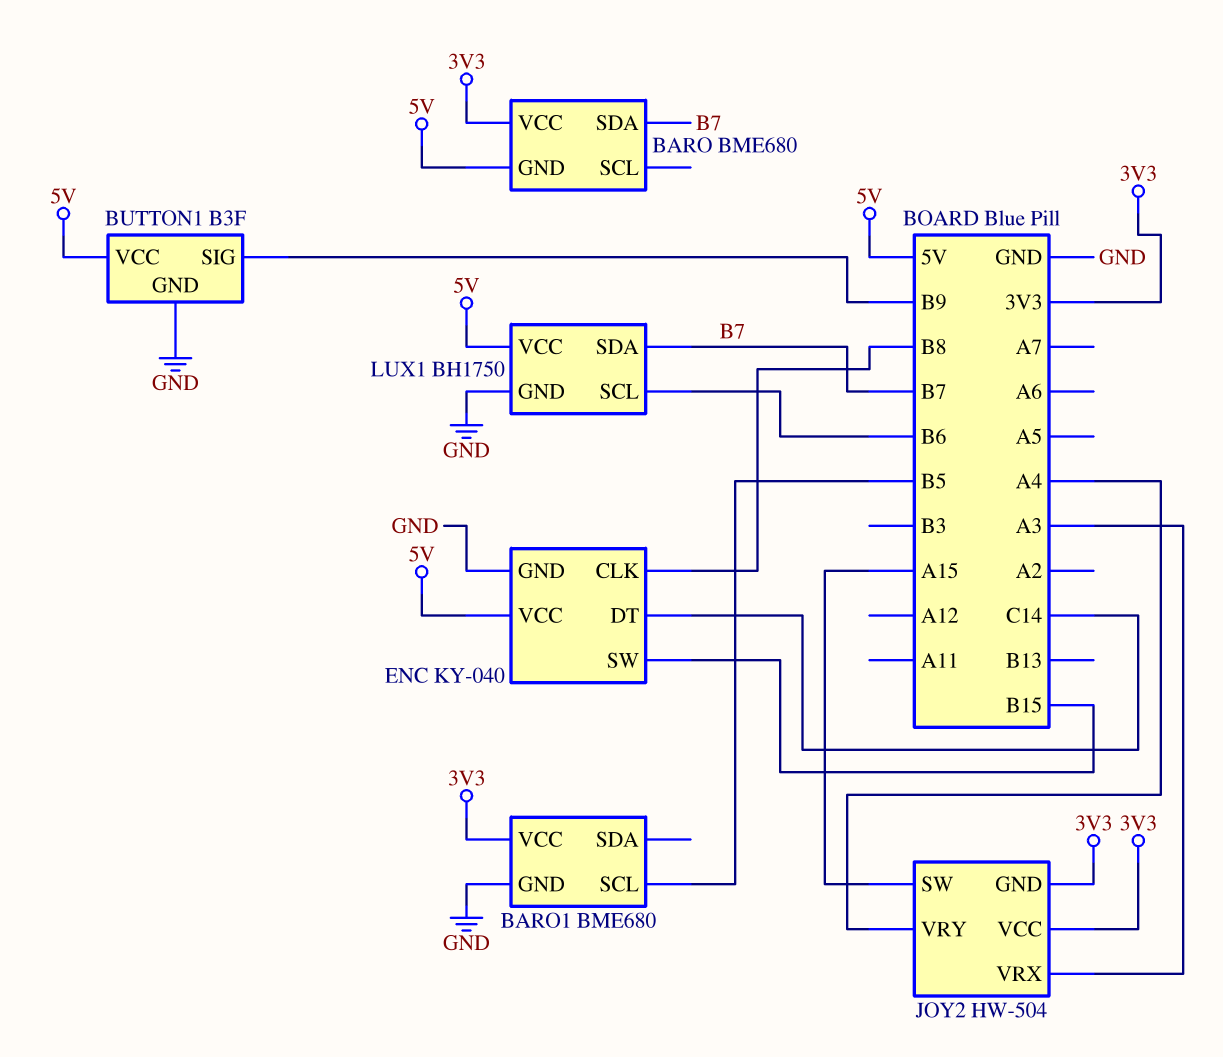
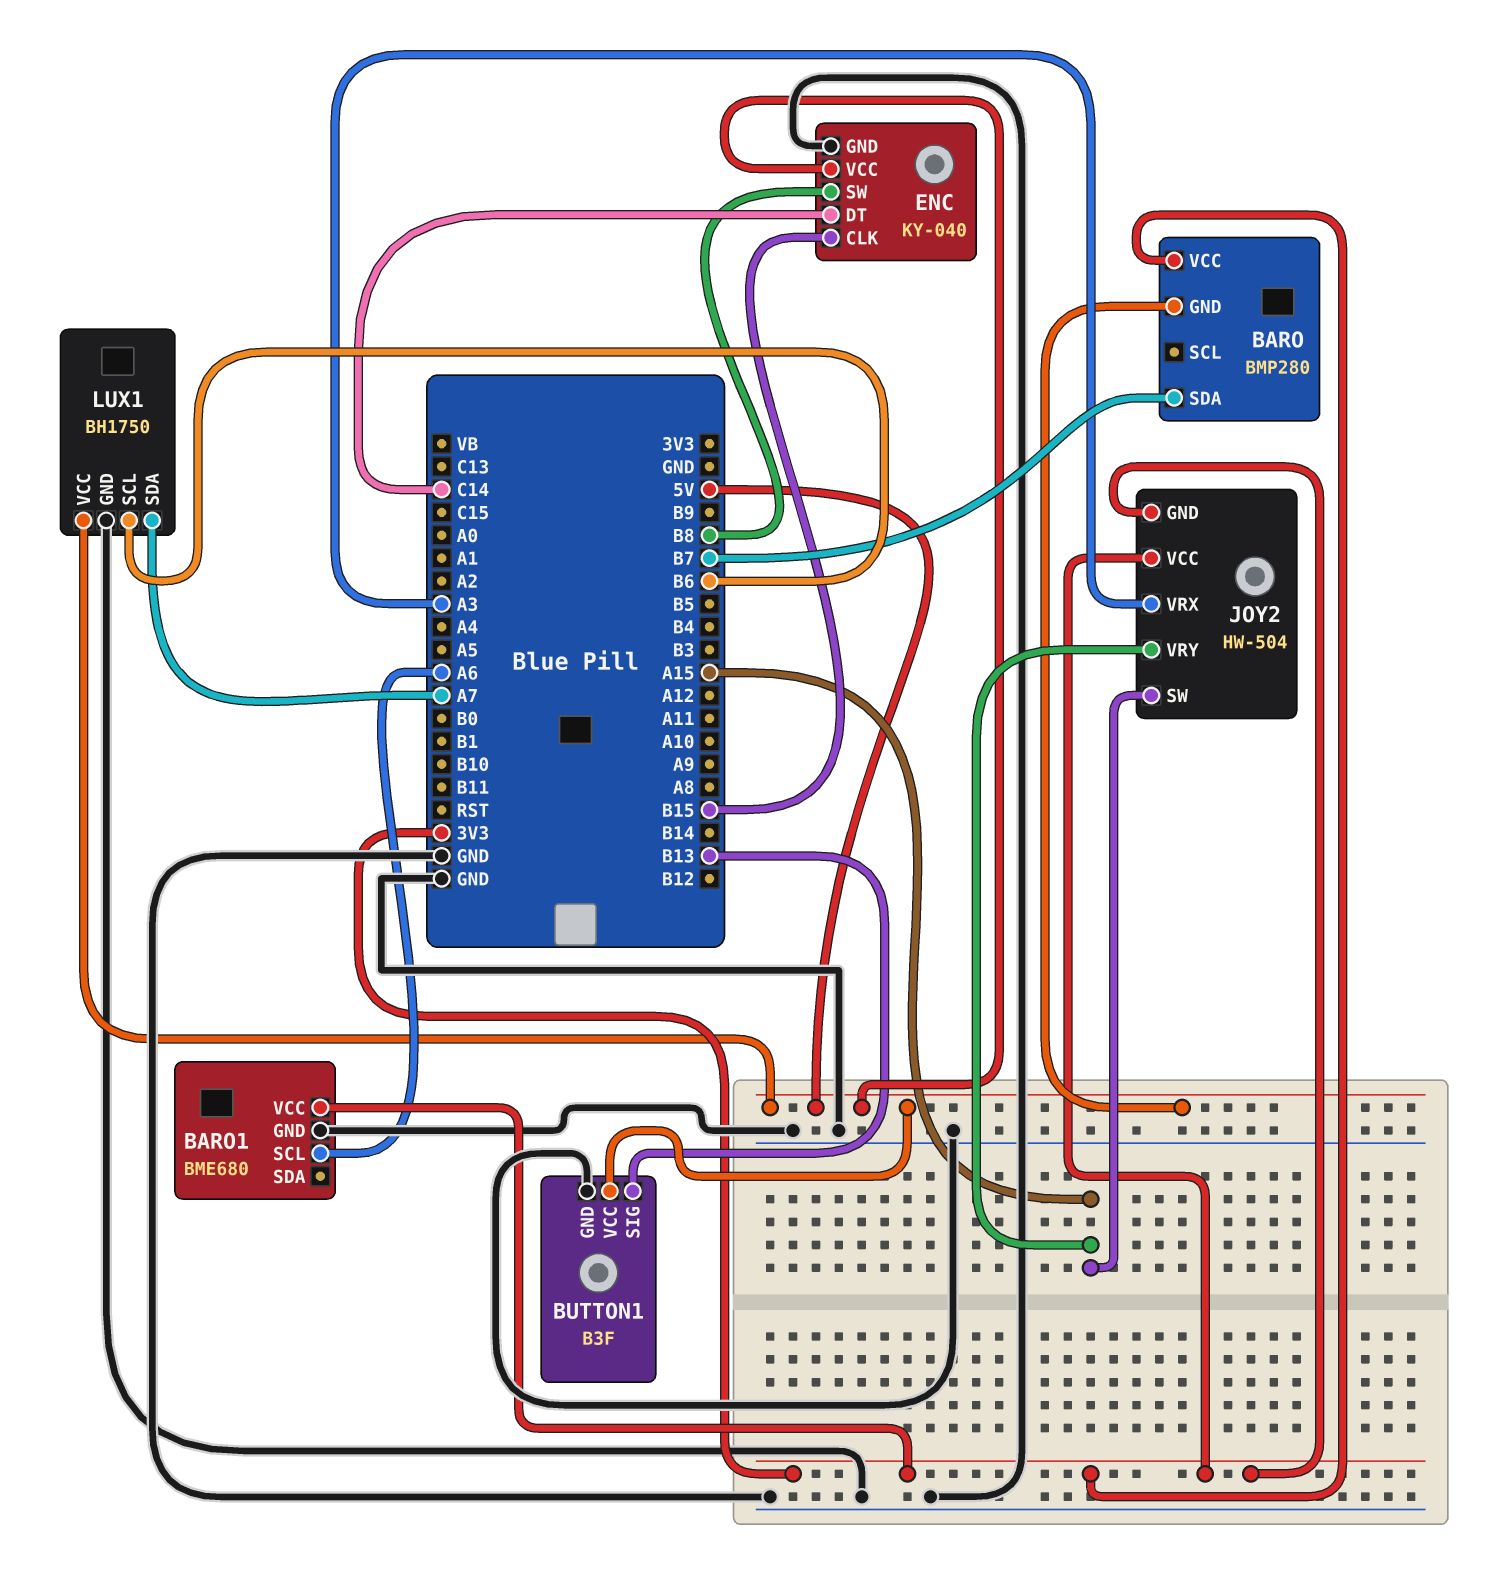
BARO: BME680 -> BMP280
BARO1 pin SCL: B5 -> A6
BUTTON1 pin SIG: B9 -> B13
ENC pin CLK: B8 -> B15
ENC pin SW: B15 -> B8
JOY2 pin VRY: A4 -> A15
LUX1 pin SDA: B7 -> A7

